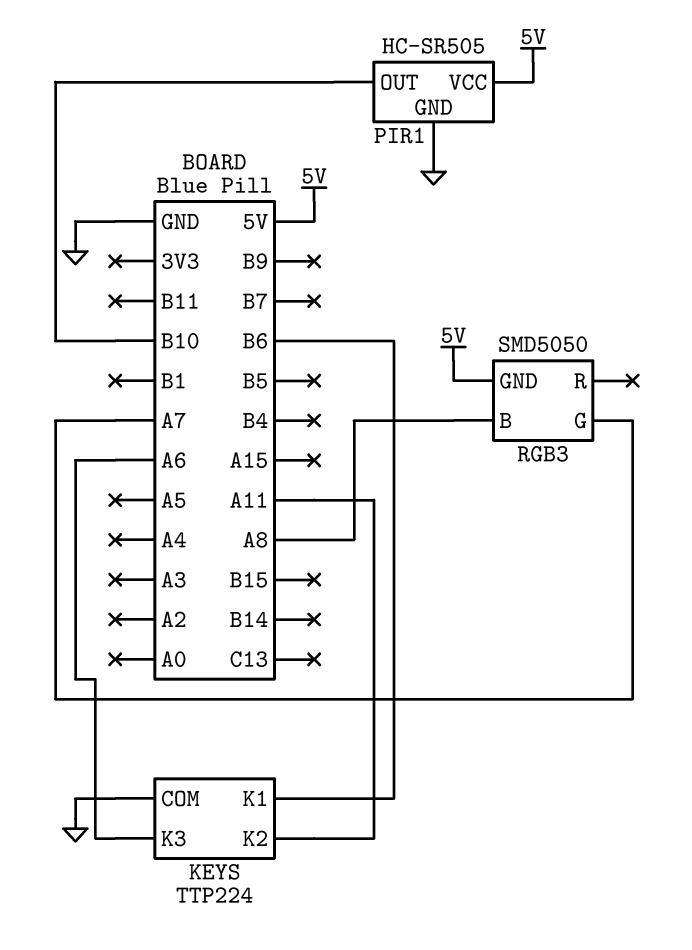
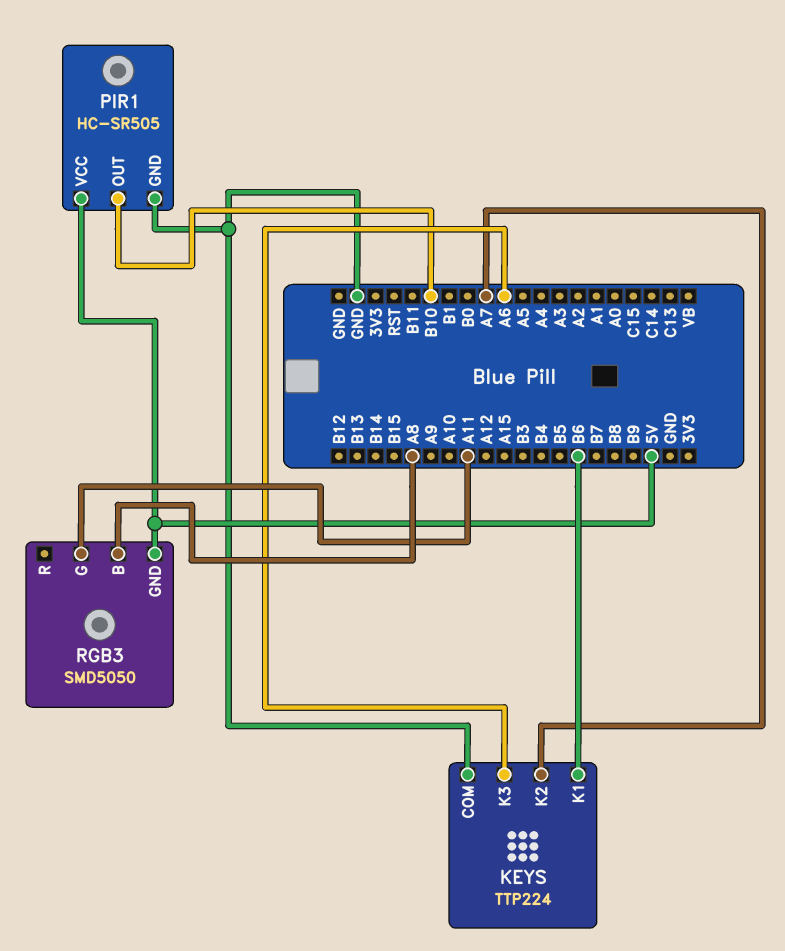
KEYS pin K2: A11 -> A7
RGB3 pin G: A7 -> A11

